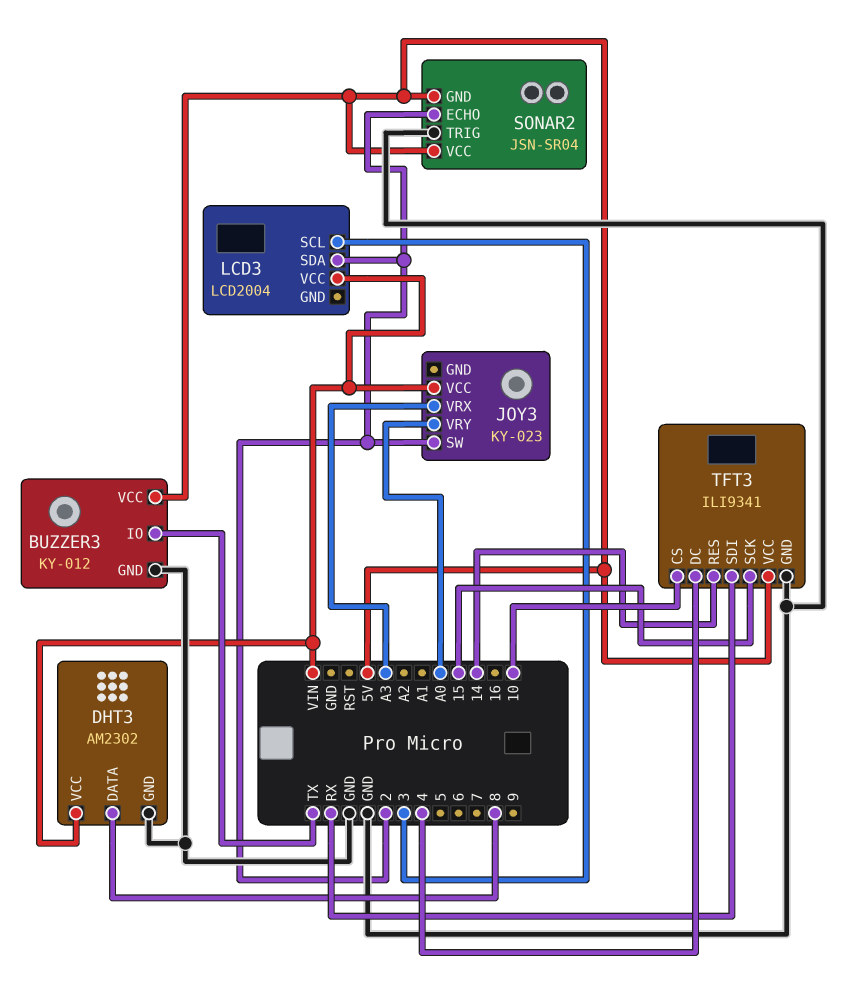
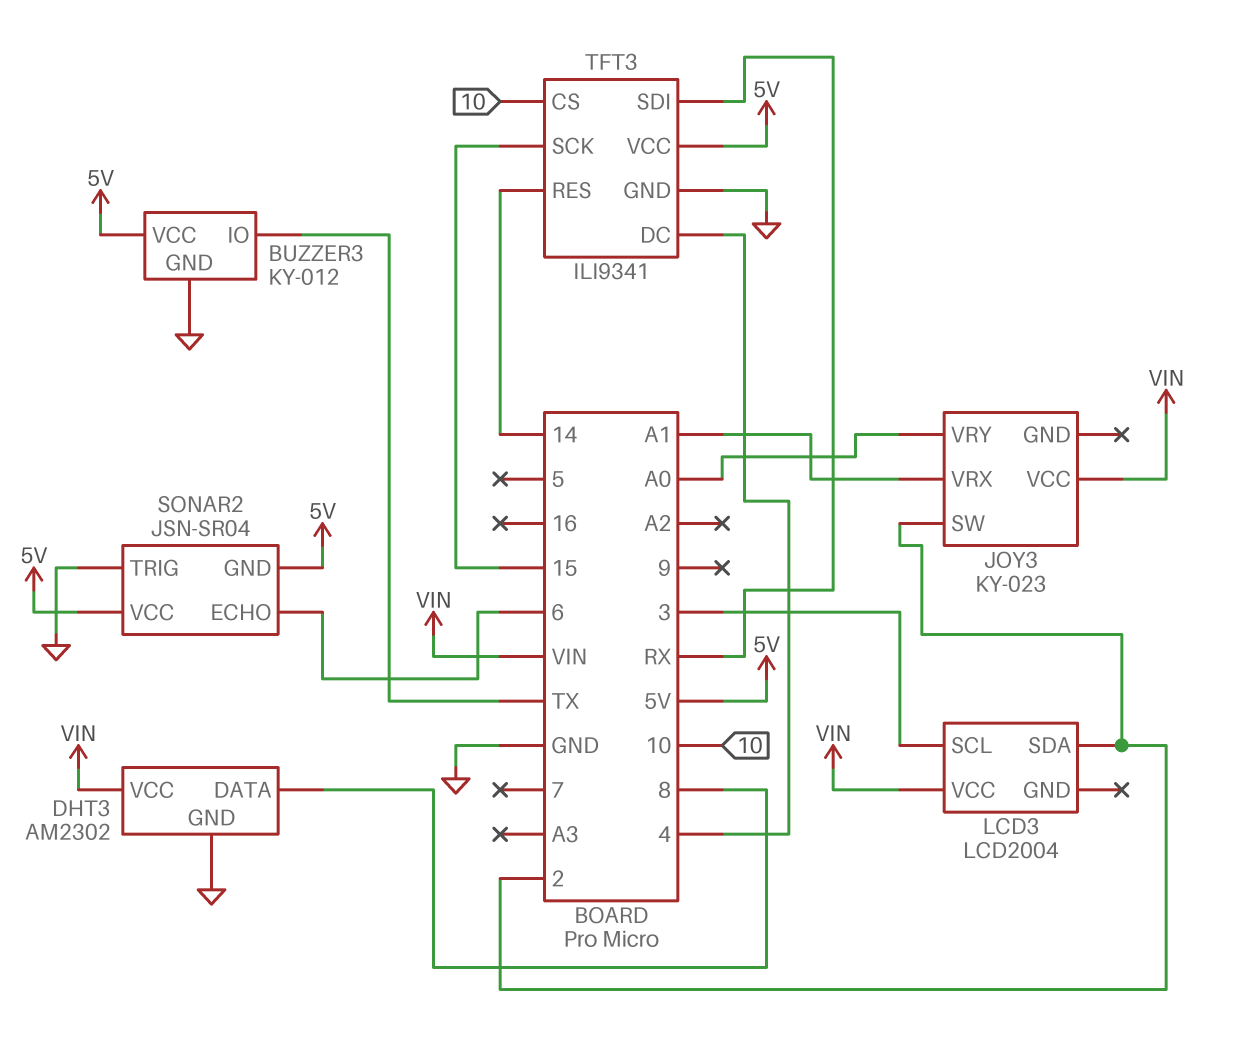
JOY3 pin VRX: A3 -> A1
SONAR2 pin ECHO: 2 -> 6

